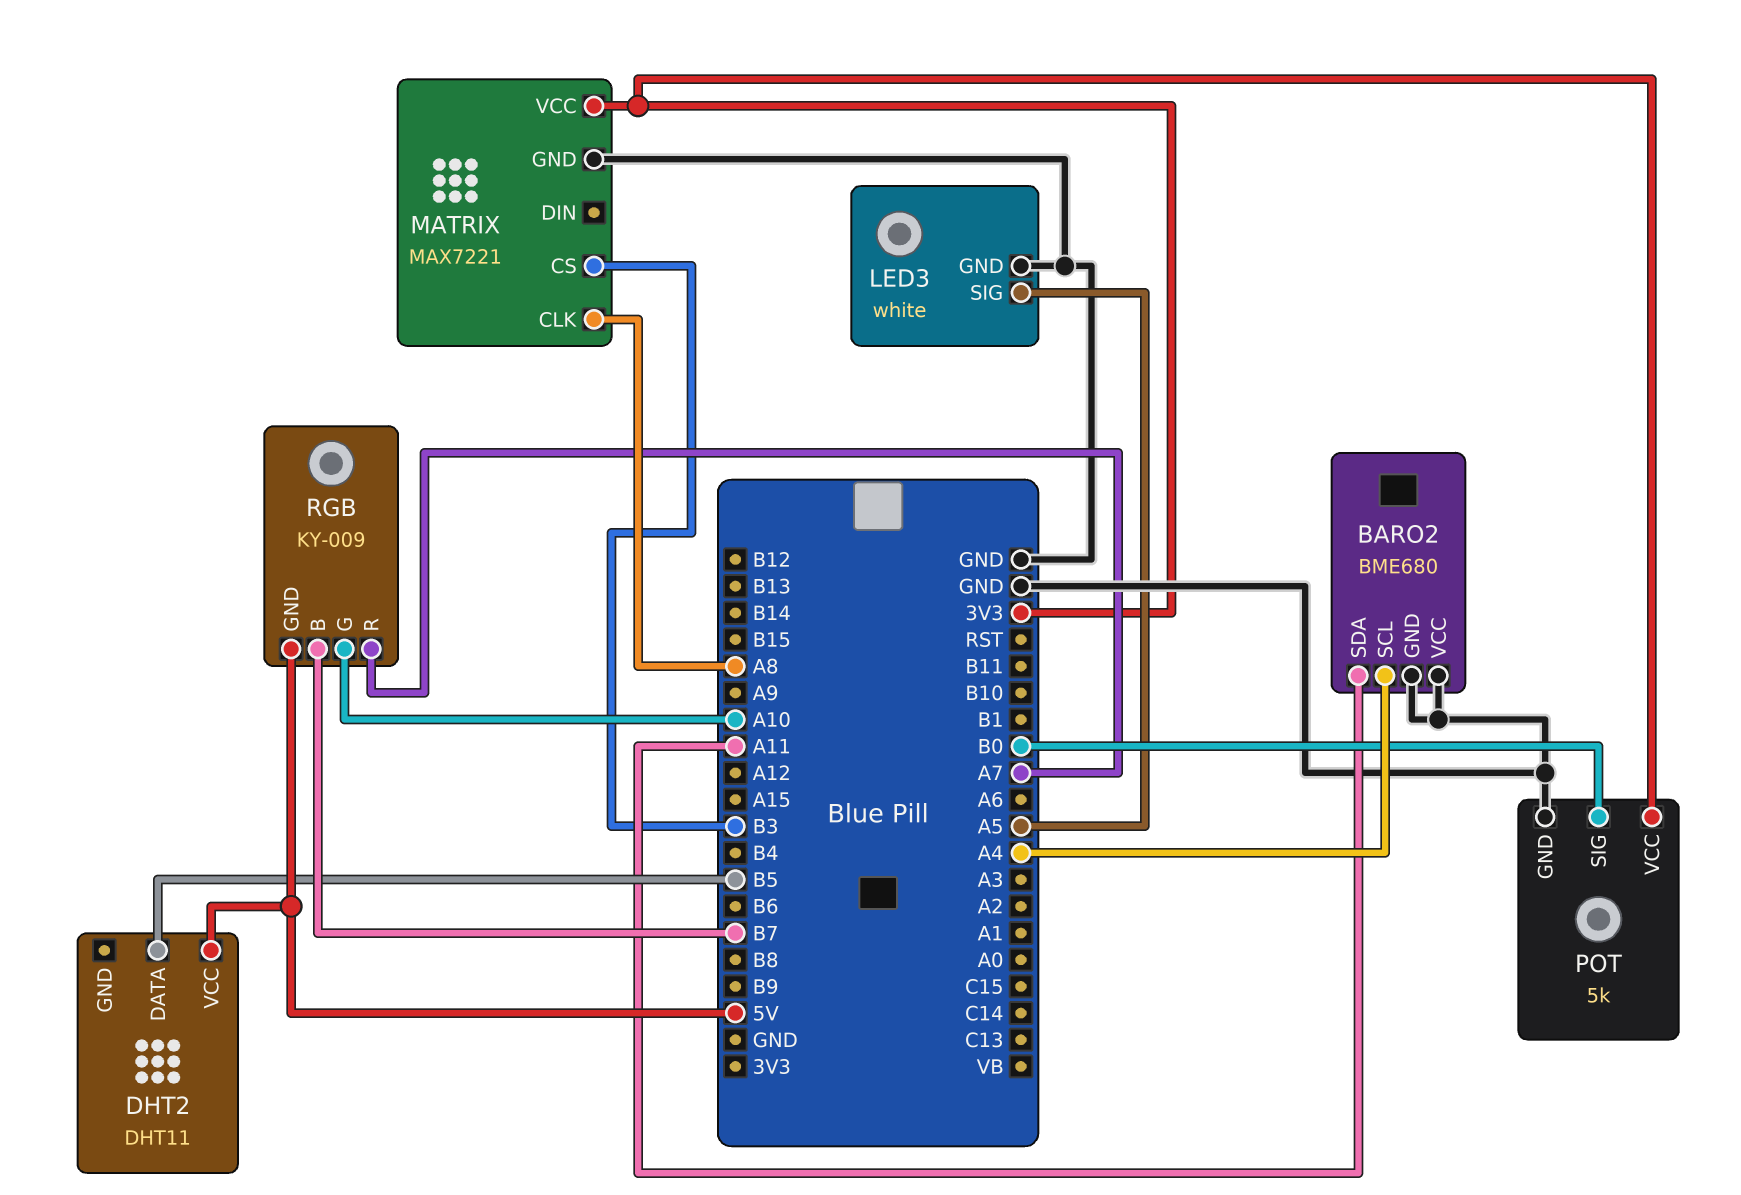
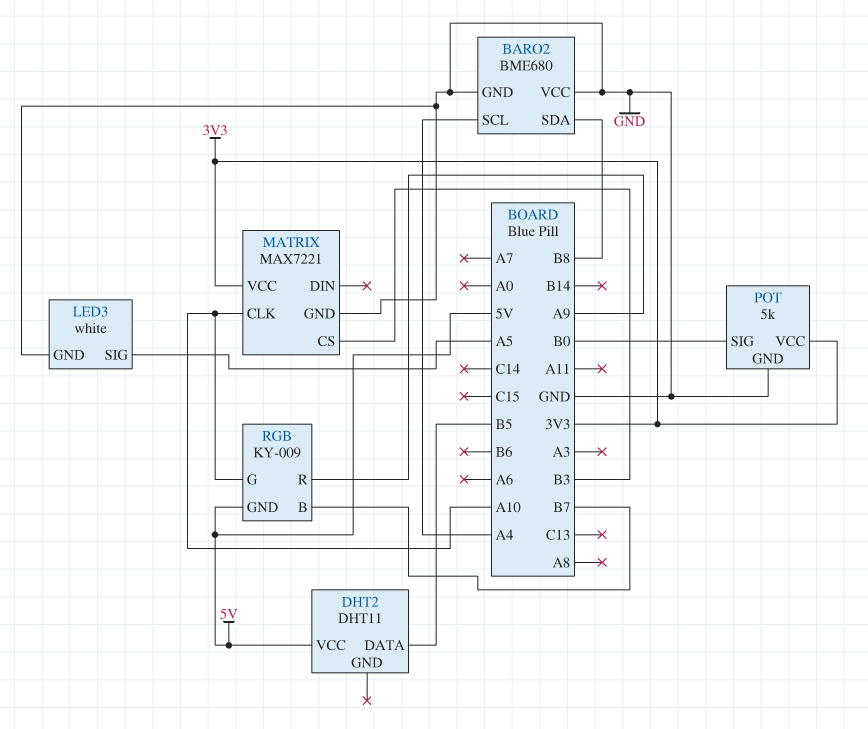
BARO2 pin SDA: A11 -> B8
MATRIX pin CLK: A8 -> A10
RGB pin R: A7 -> A9

